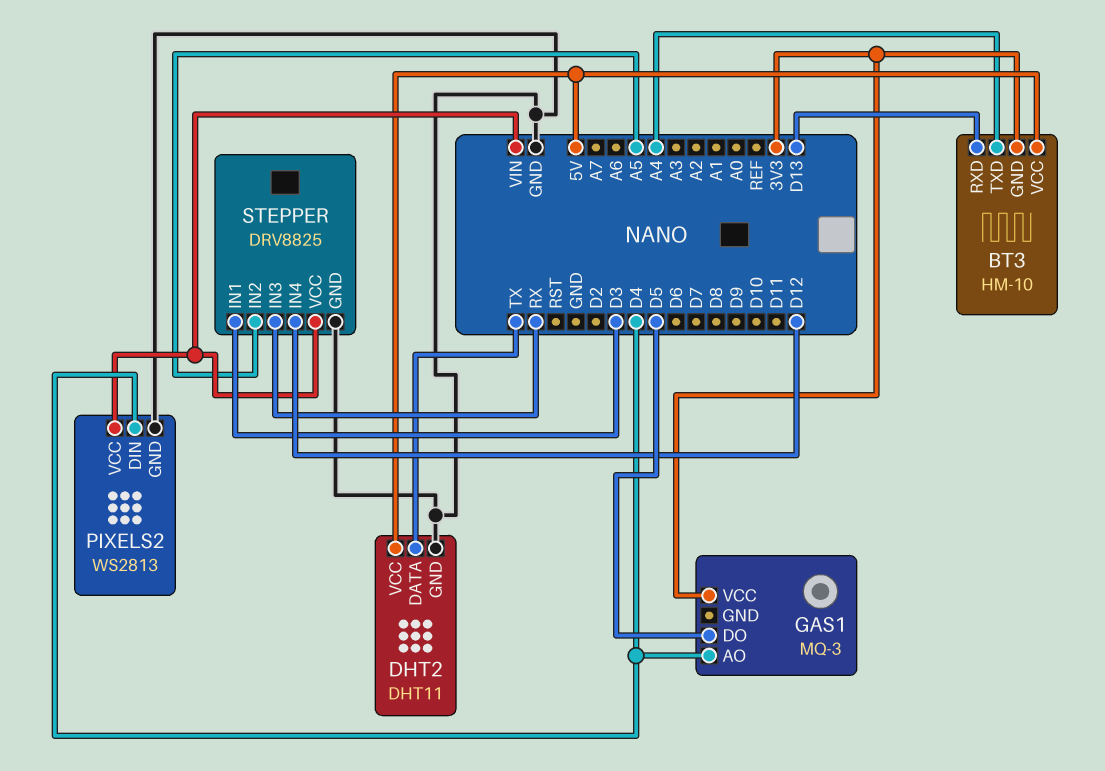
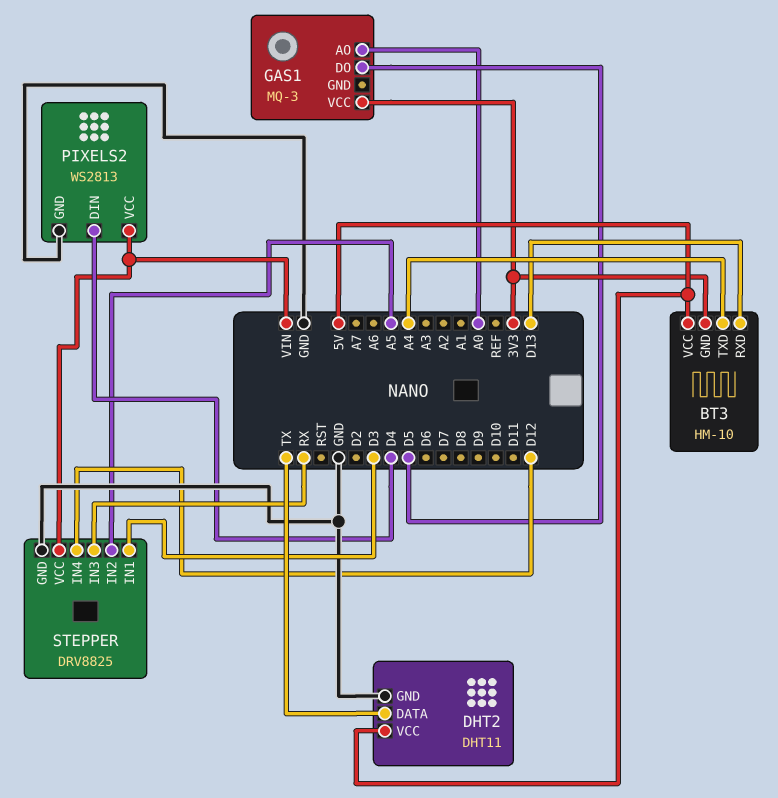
GAS1 pin AO: D4 -> A0

